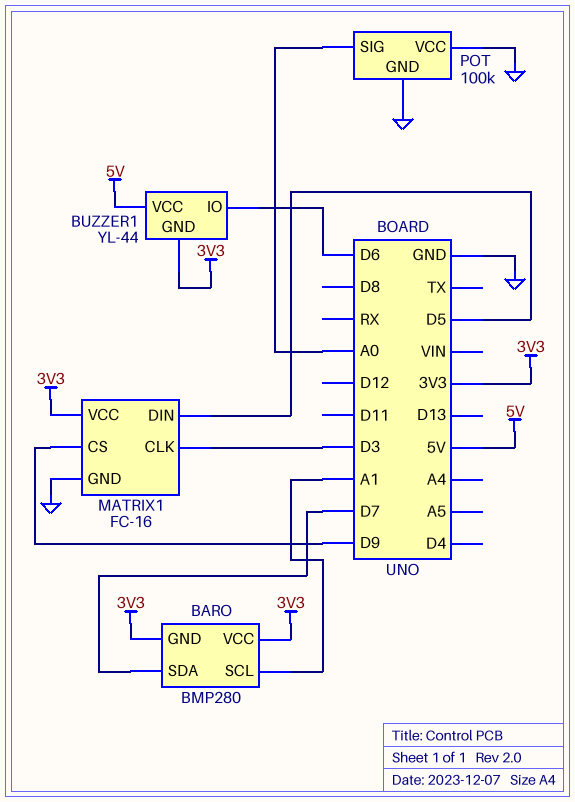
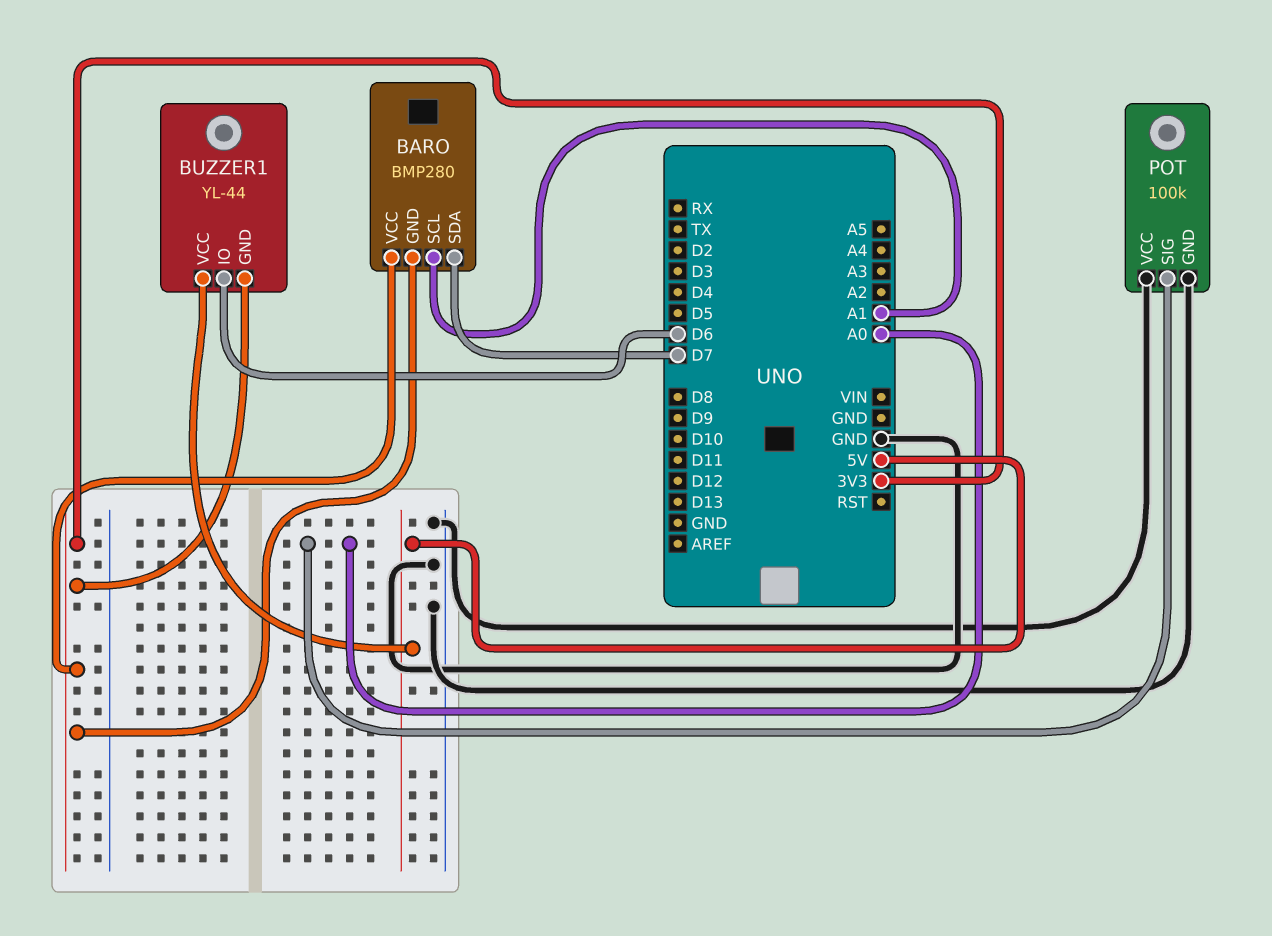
MATRIX1: FC-16 -> none
MATRIX1 pin CLK: D3 -> none
MATRIX1 pin CS: D9 -> none
MATRIX1 pin DIN: D5 -> none
MATRIX1 pin GND: GND -> none
MATRIX1 pin VCC: 3V3 -> none

